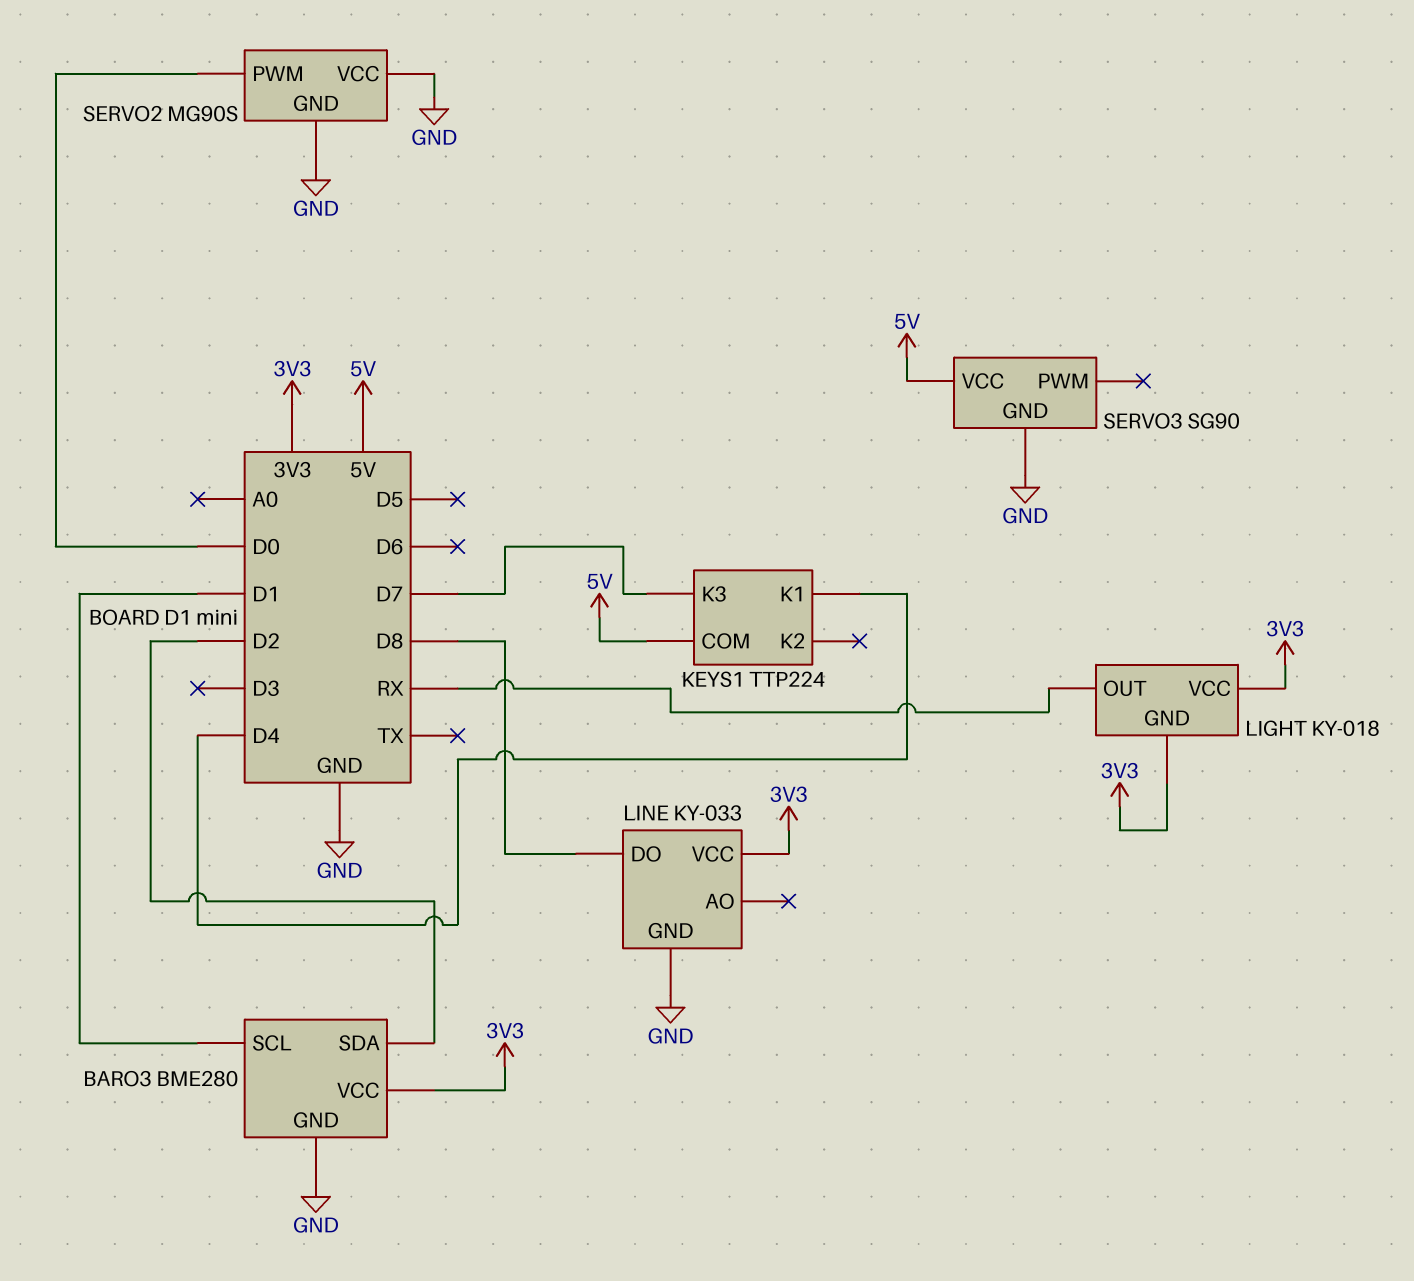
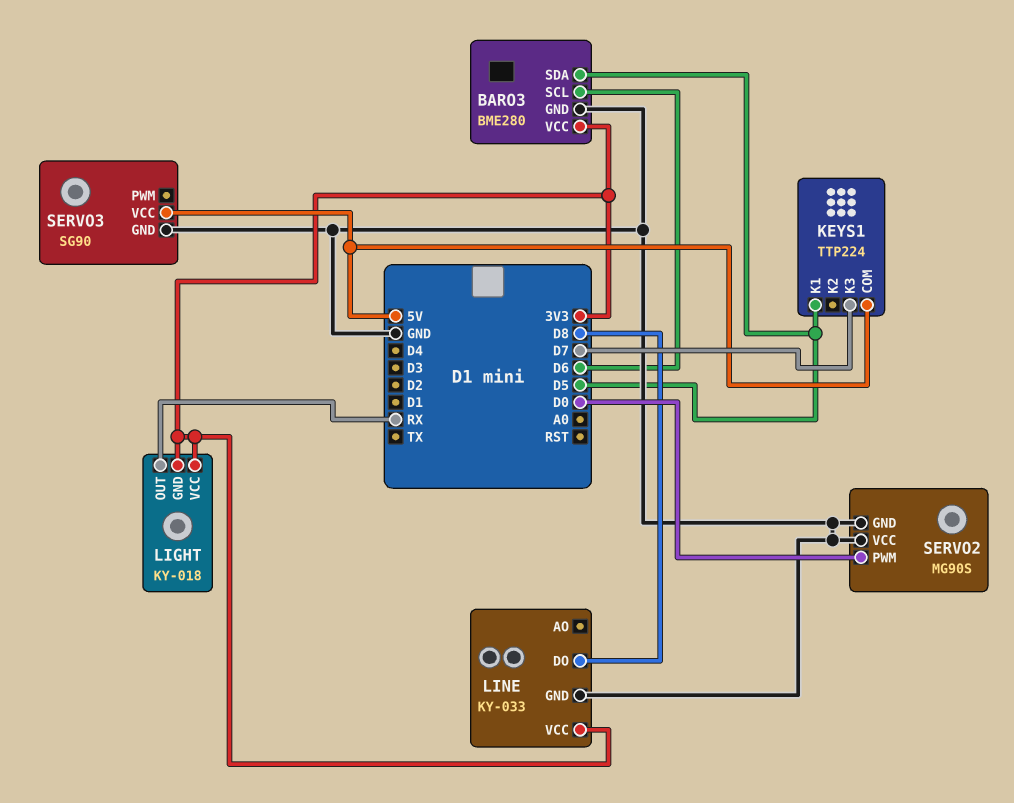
BARO3 pin SCL: D1 -> D6
BARO3 pin SDA: D2 -> D5
KEYS1 pin K1: D4 -> D5

